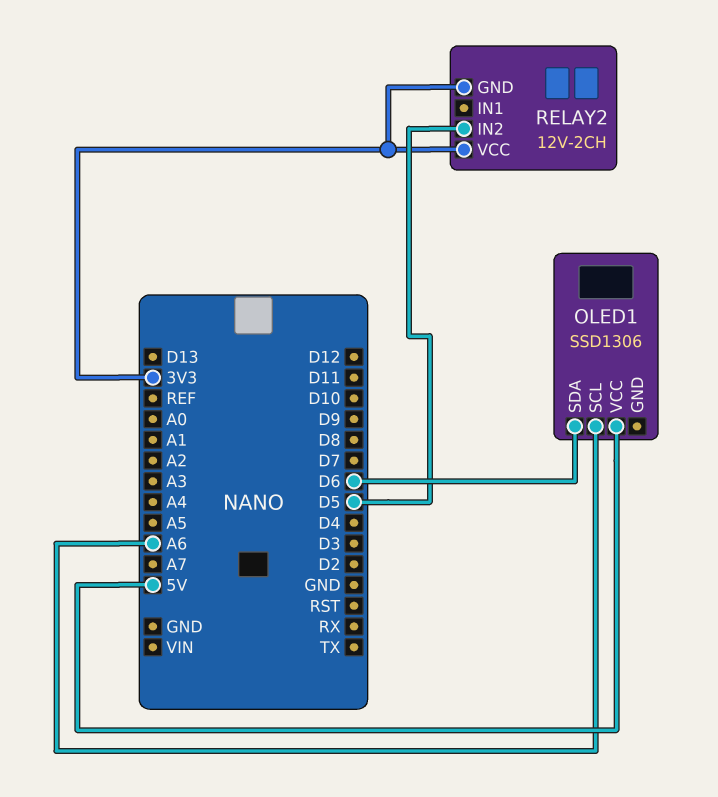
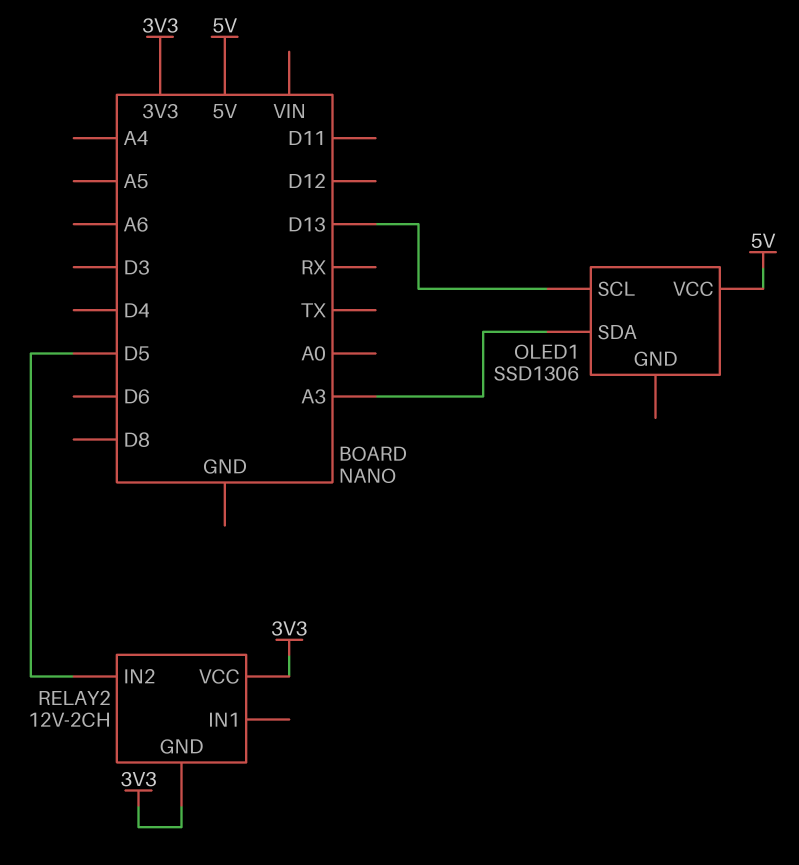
OLED1 pin SCL: A6 -> D13
OLED1 pin SDA: D6 -> A3

